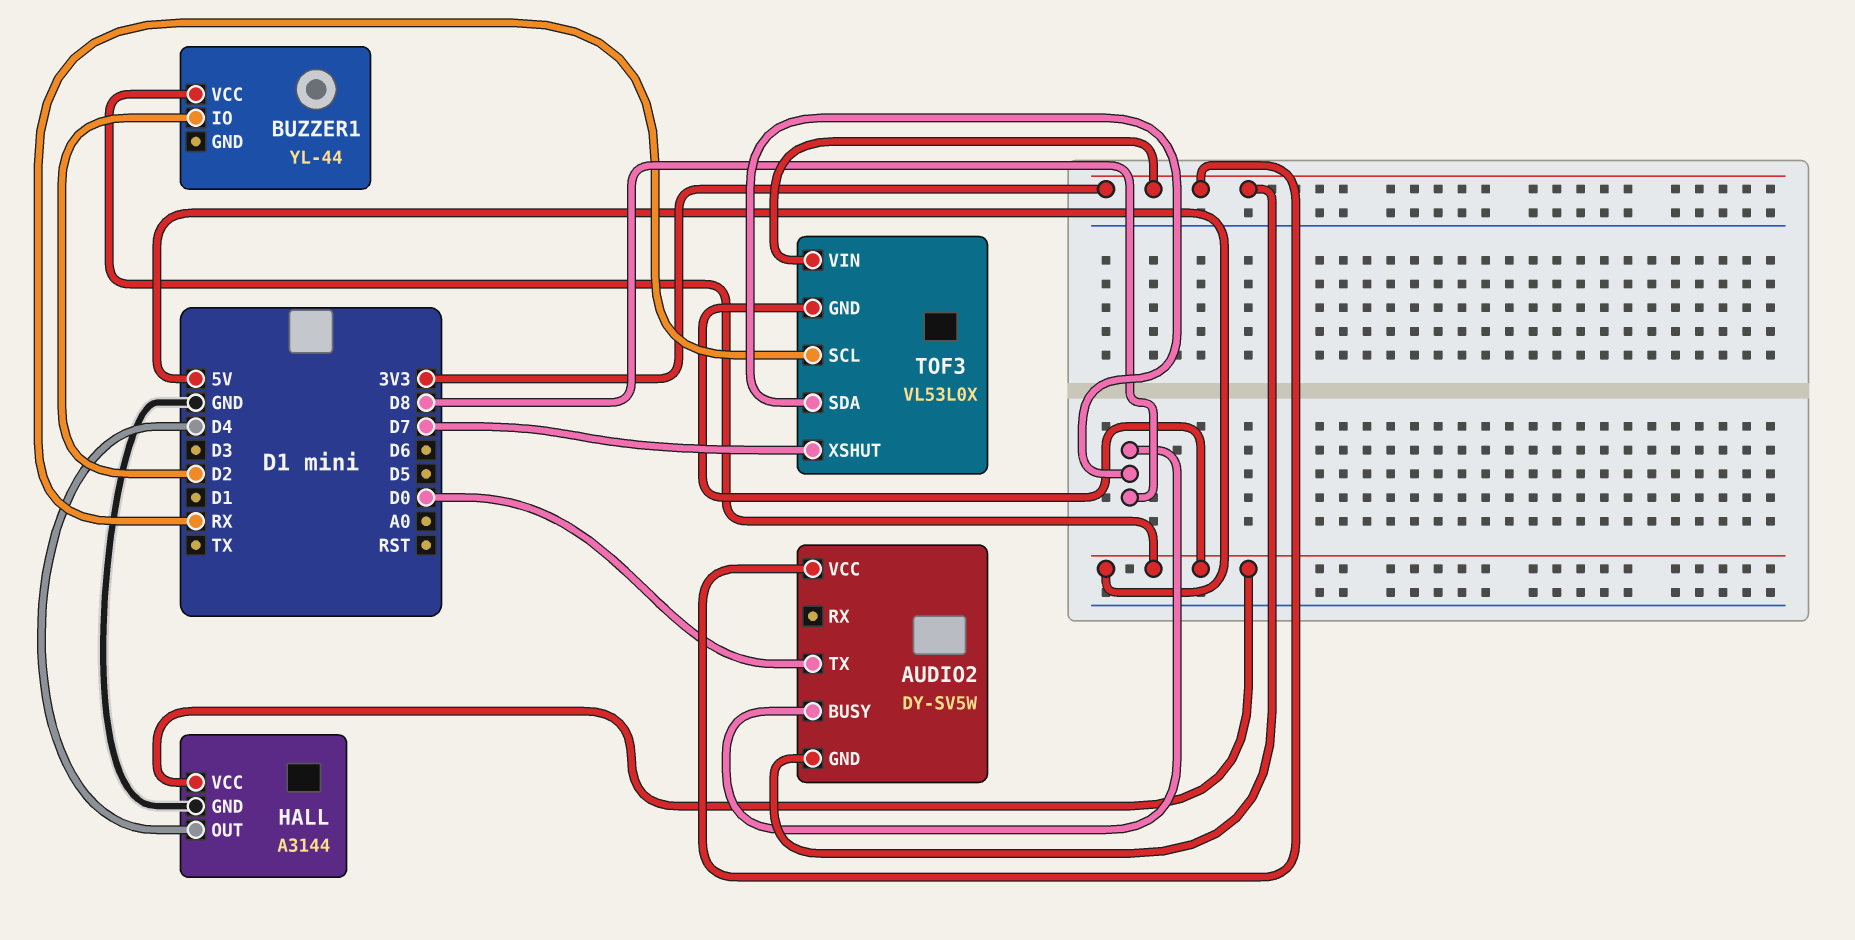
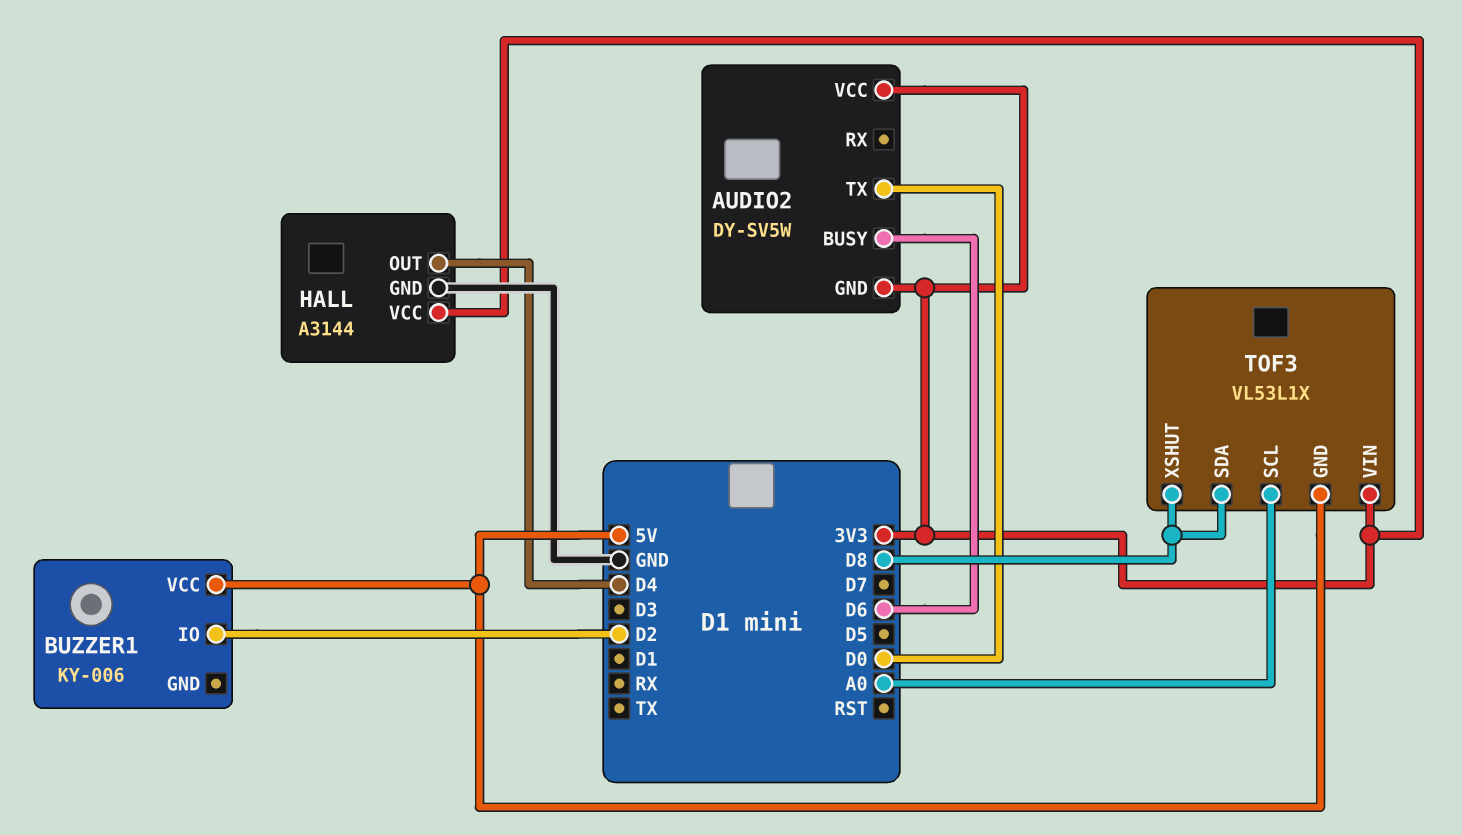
AUDIO2 pin BUSY: D8 -> D6
BUZZER1: YL-44 -> KY-006
HALL pin VCC: 5V -> 3V3
TOF3: VL53L0X -> VL53L1X
TOF3 pin SCL: RX -> A0
TOF3 pin XSHUT: D7 -> D8

